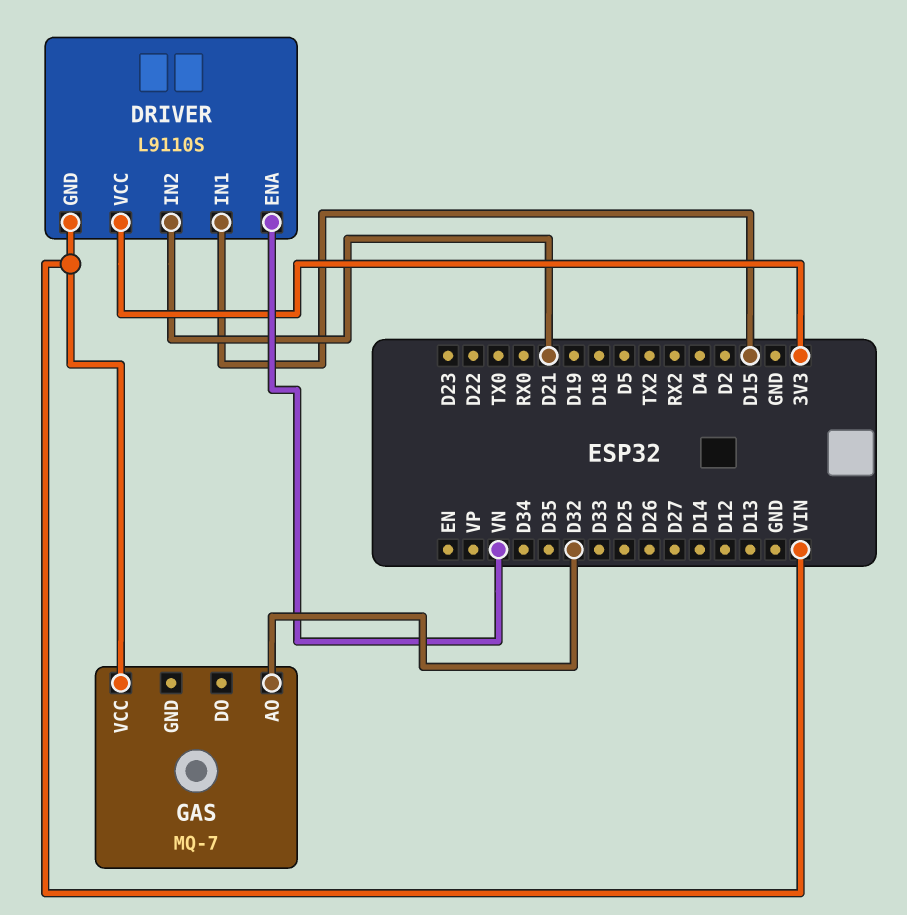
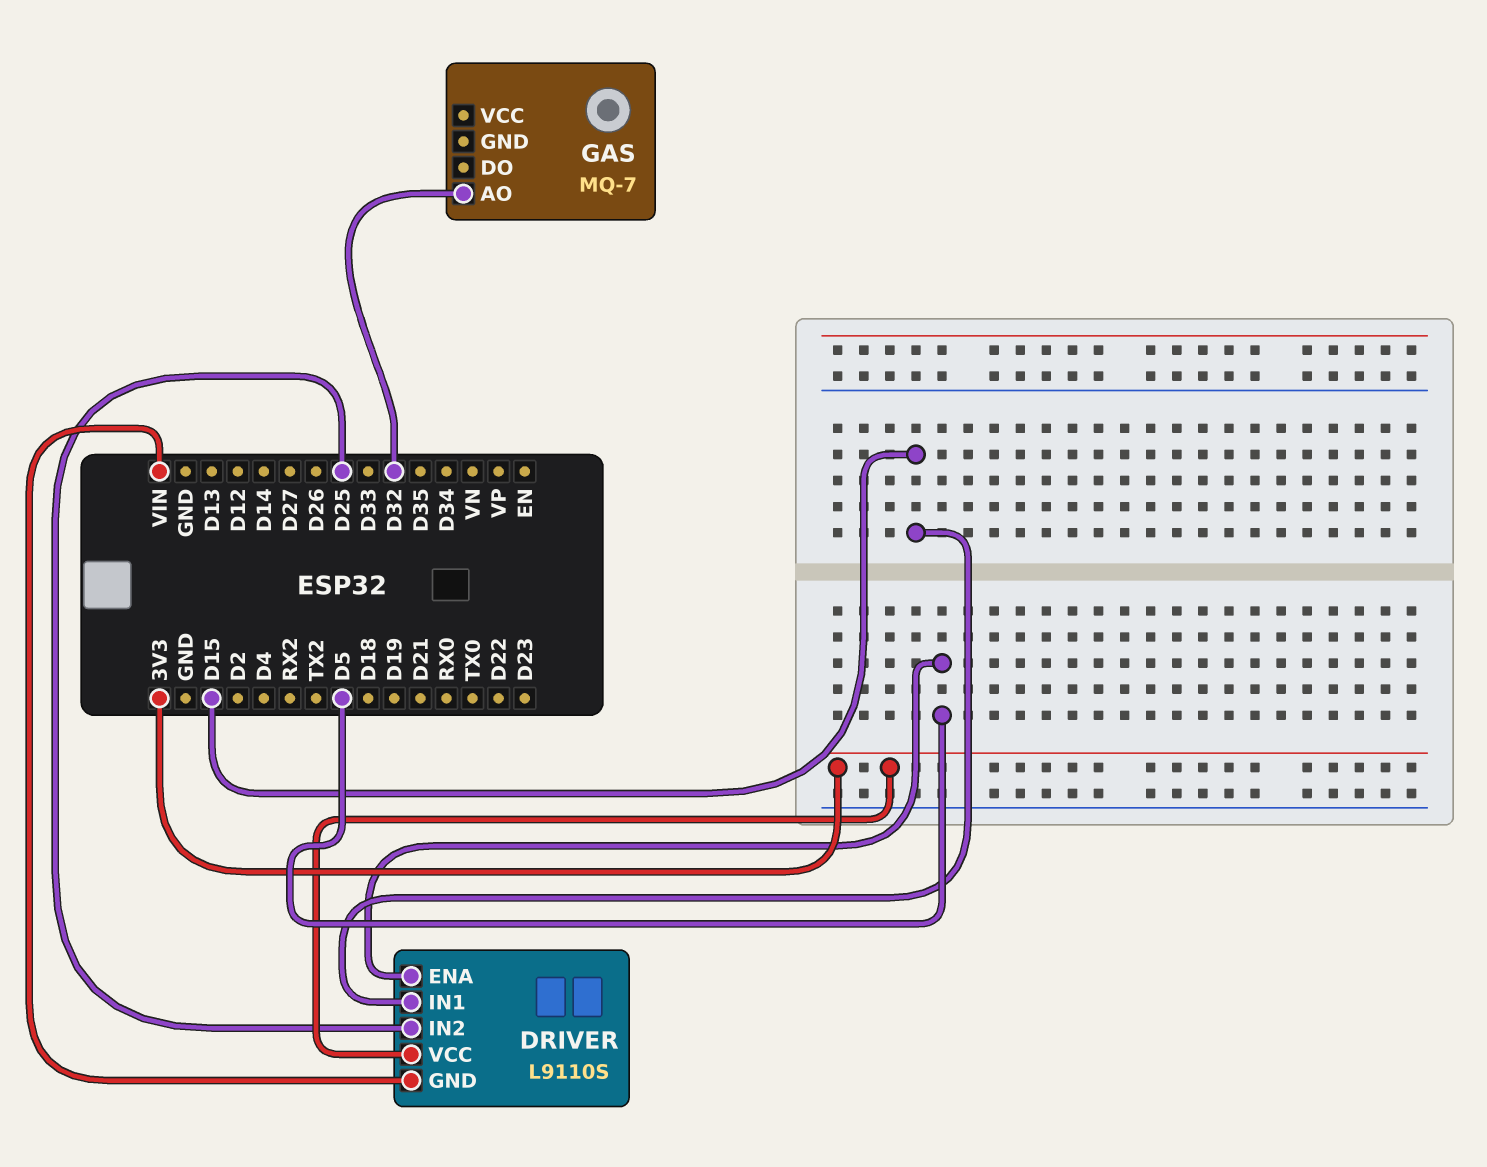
DRIVER pin ENA: VN -> D5
DRIVER pin IN2: D21 -> D25
GAS pin VCC: VIN -> none

